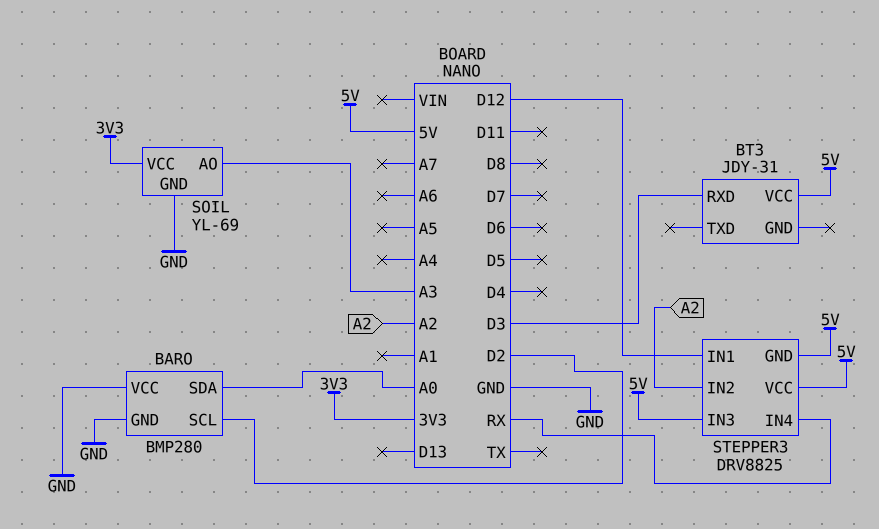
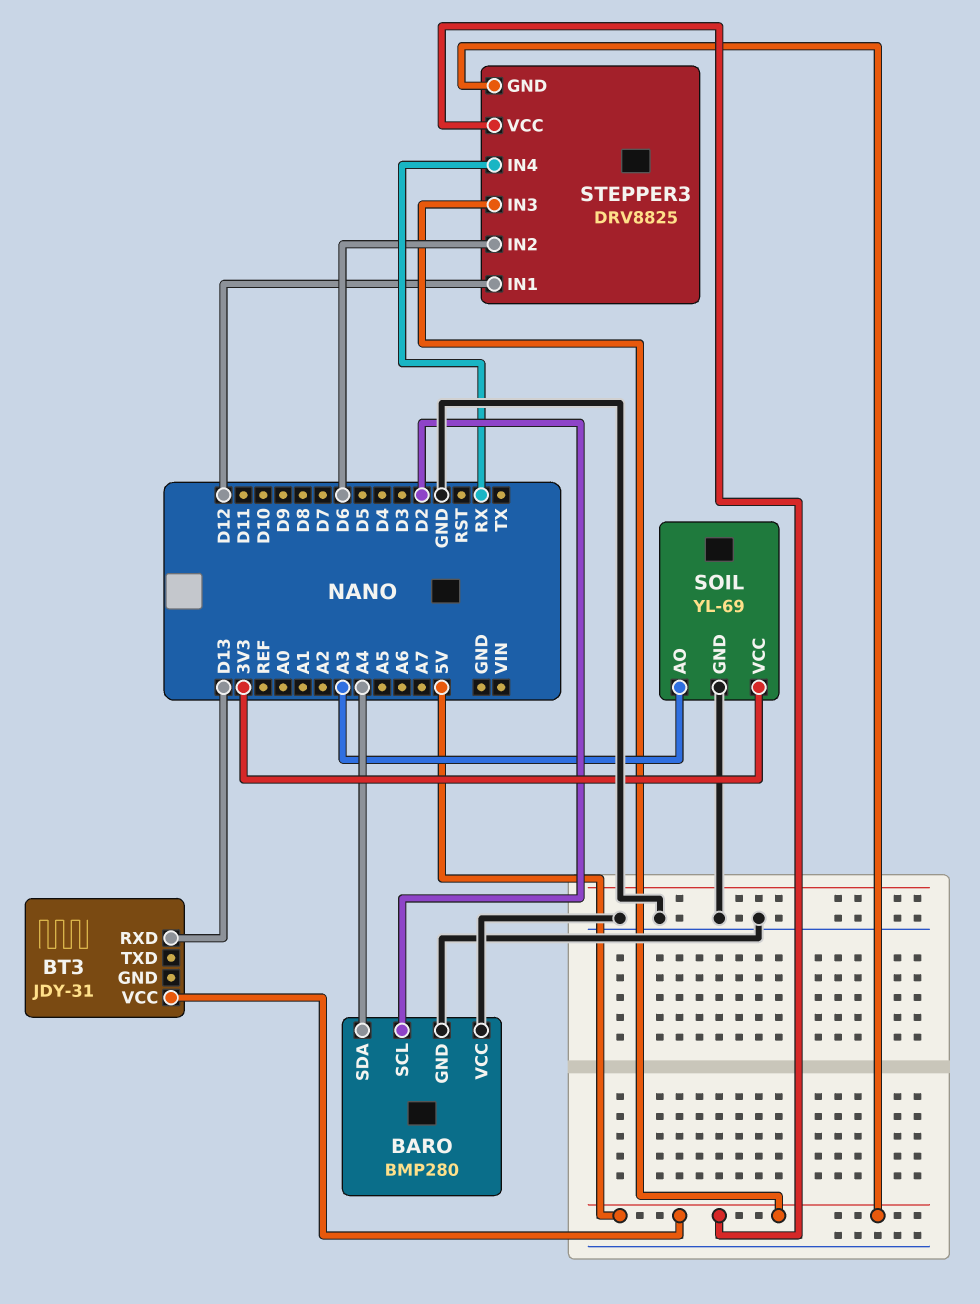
BARO pin SDA: A0 -> A4
BT3 pin RXD: D3 -> D13
STEPPER3 pin IN2: A2 -> D6

